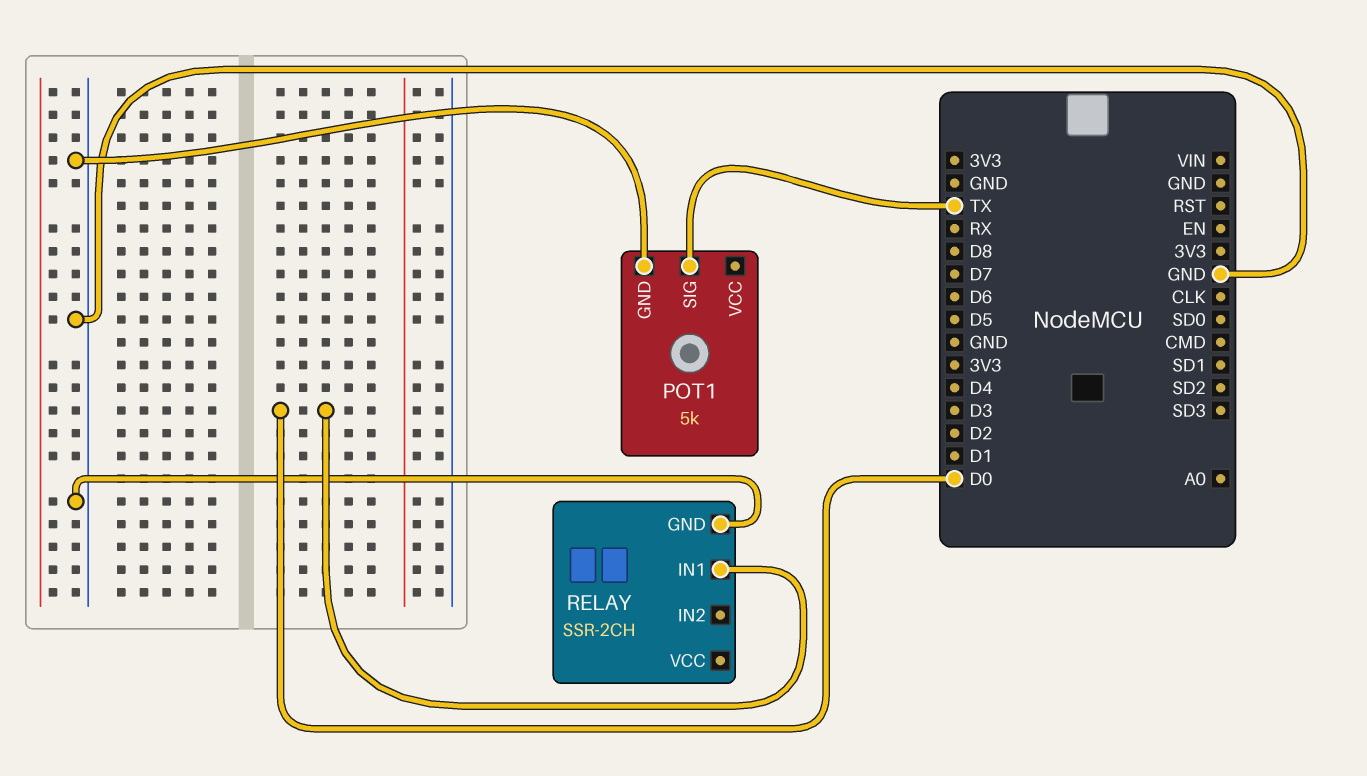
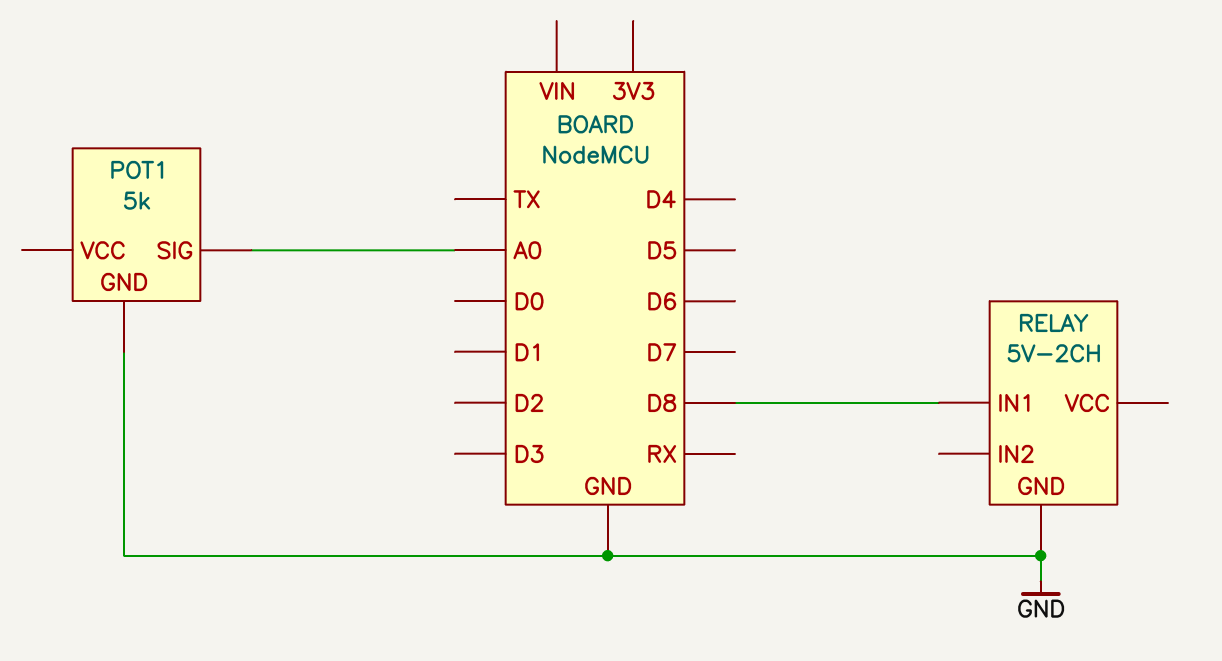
POT1 pin SIG: TX -> A0
RELAY: SSR-2CH -> 5V-2CH
RELAY pin IN1: D0 -> D8

